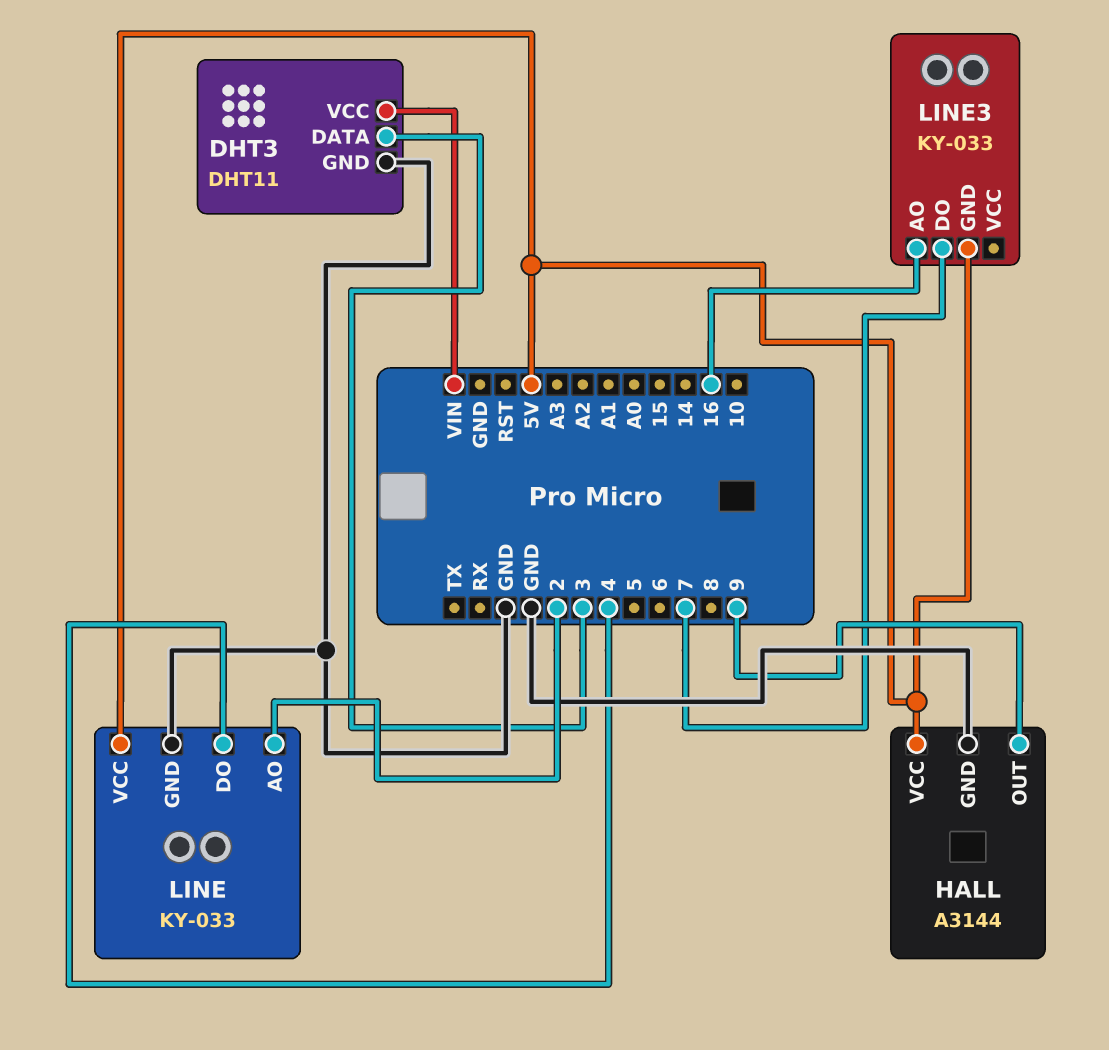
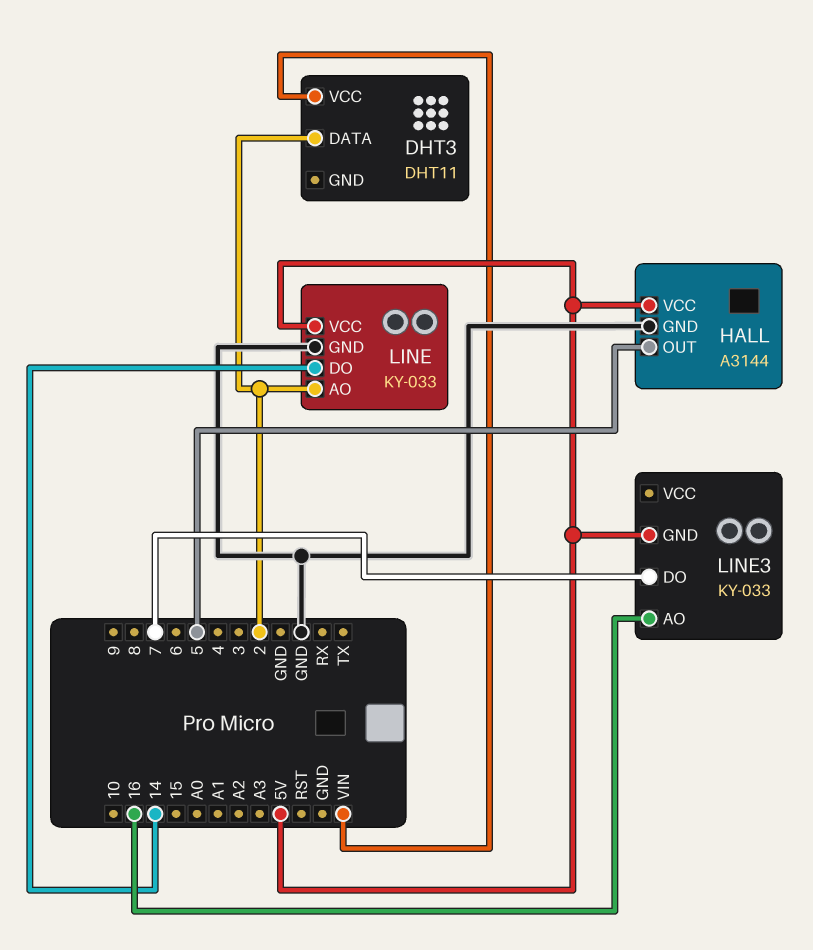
DHT3 pin DATA: 3 -> 2
DHT3 pin GND: GND -> none
HALL pin OUT: 9 -> 5
LINE pin DO: 4 -> 14

